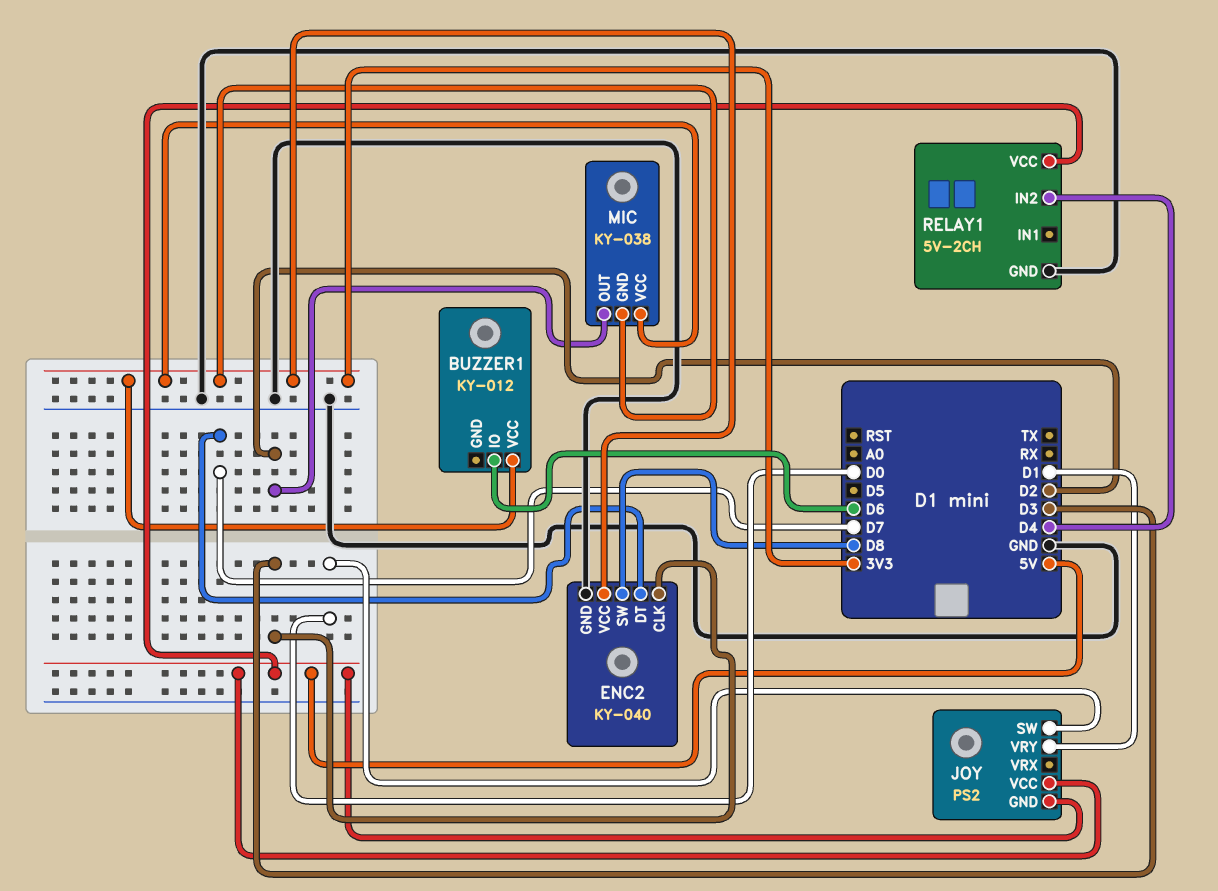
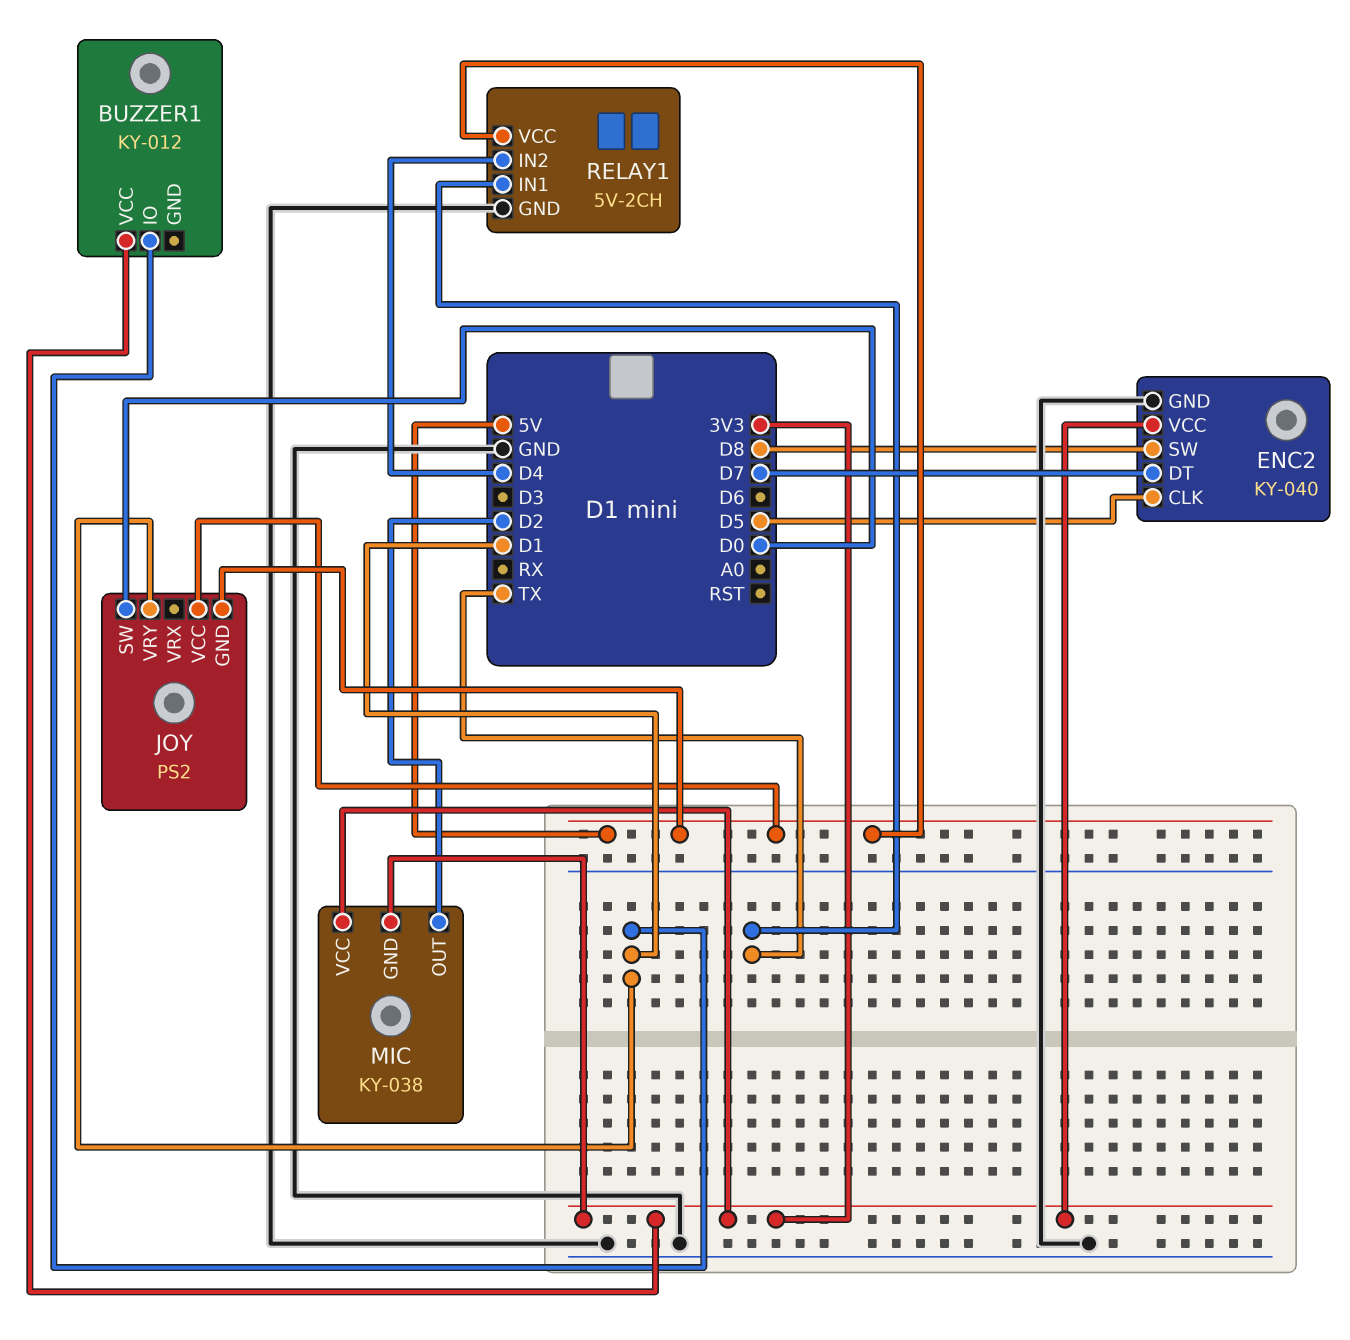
BUZZER1 pin IO: D6 -> D1
ENC2 pin CLK: D3 -> D5
RELAY1 pin IN1: none -> TX

